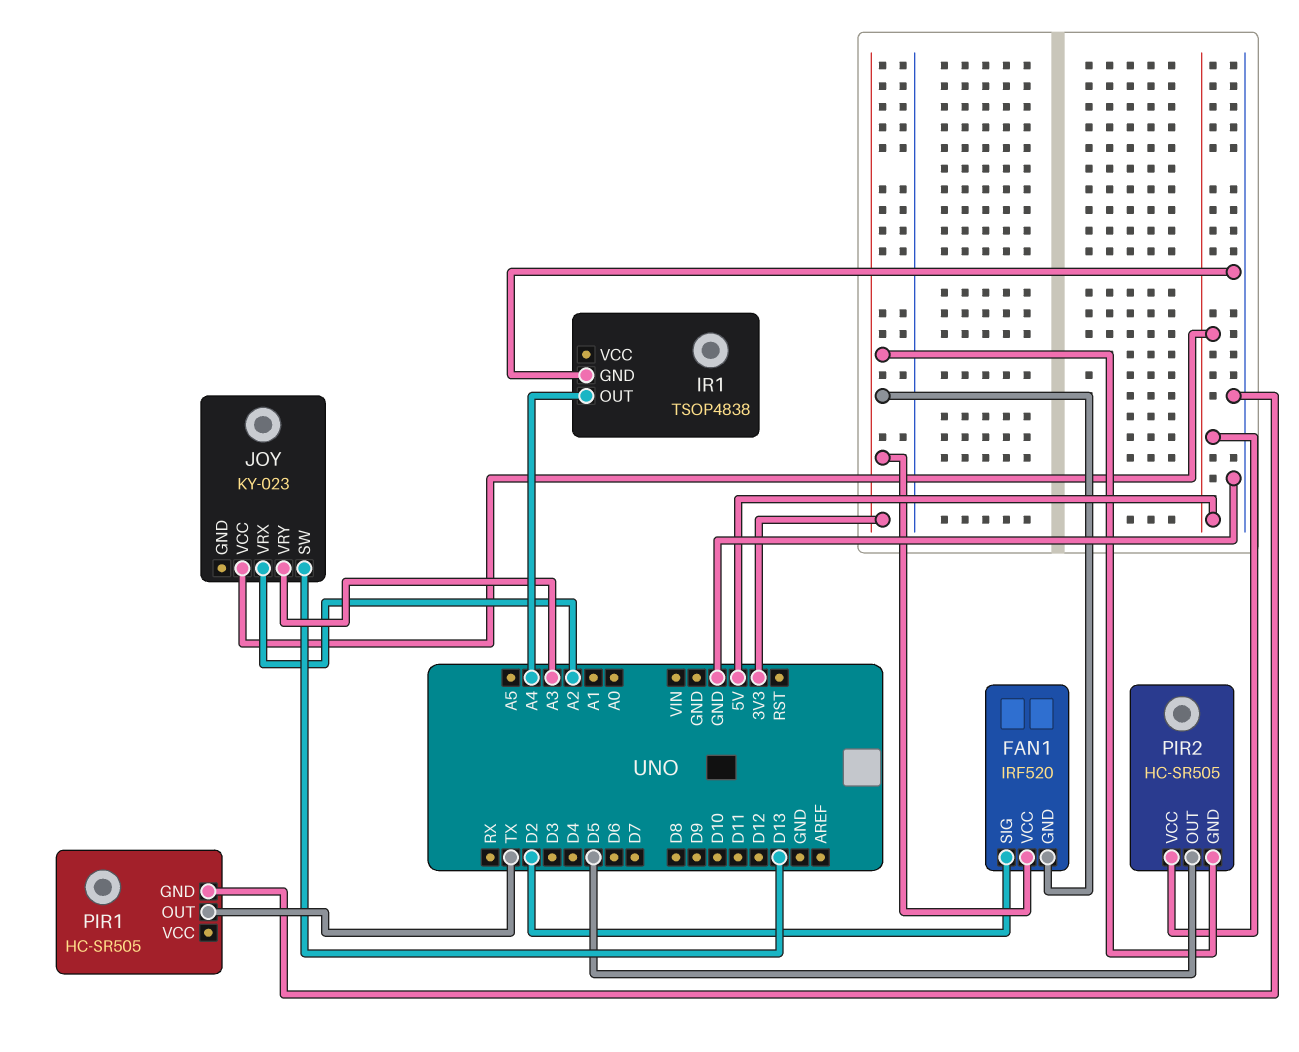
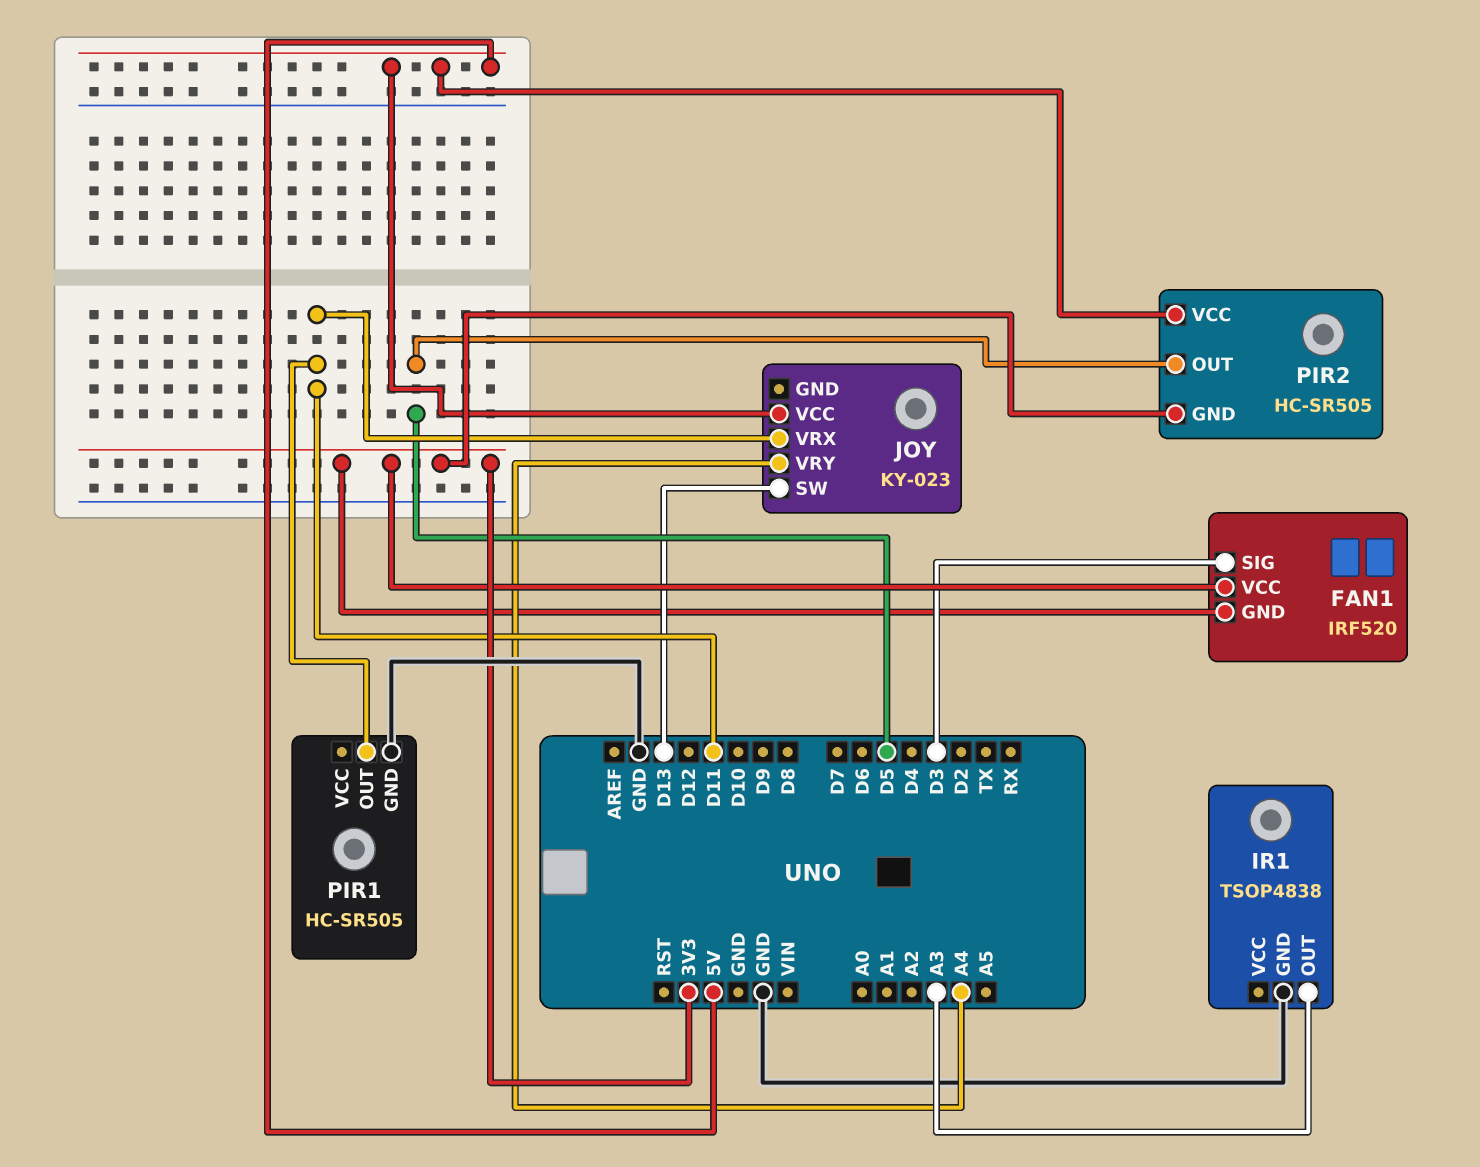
FAN1 pin SIG: D2 -> D3
IR1 pin OUT: A4 -> A3
JOY pin VRX: A2 -> D11
JOY pin VRY: A3 -> A4
PIR1 pin OUT: TX -> D11

